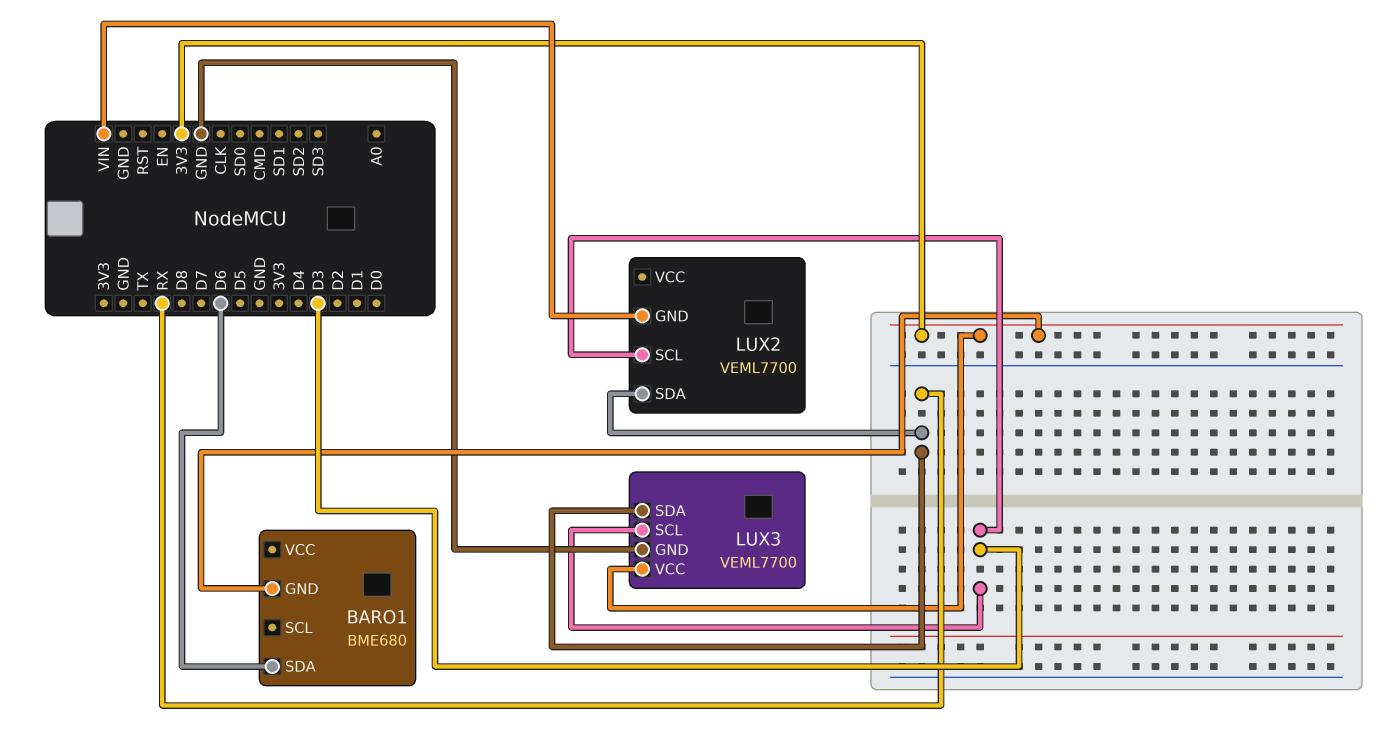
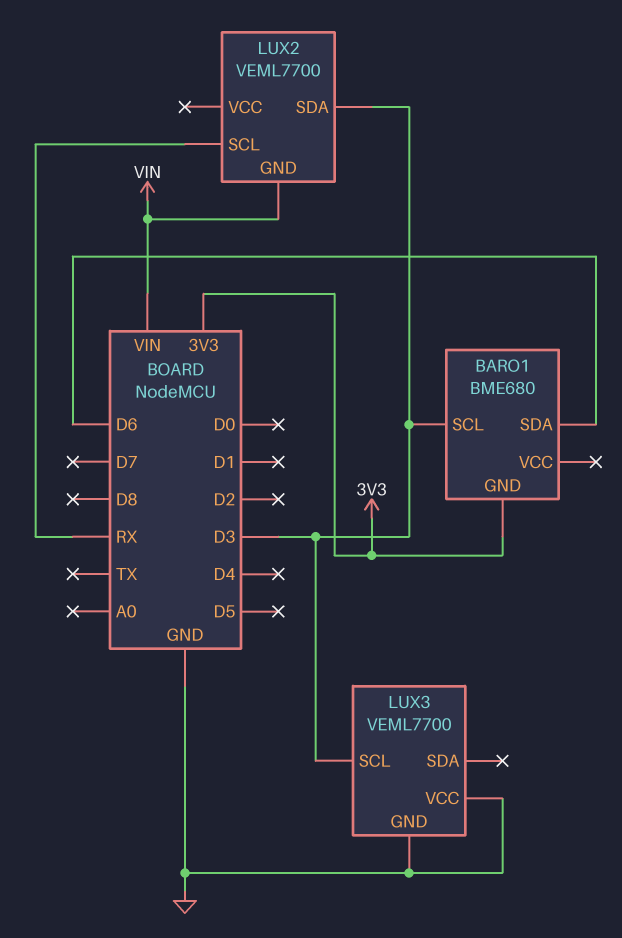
BARO1 pin SCL: none -> D3
LUX2 pin SCL: D3 -> RX
LUX2 pin SDA: RX -> D3
LUX3 pin SDA: RX -> none
LUX3 pin VCC: 3V3 -> GND

